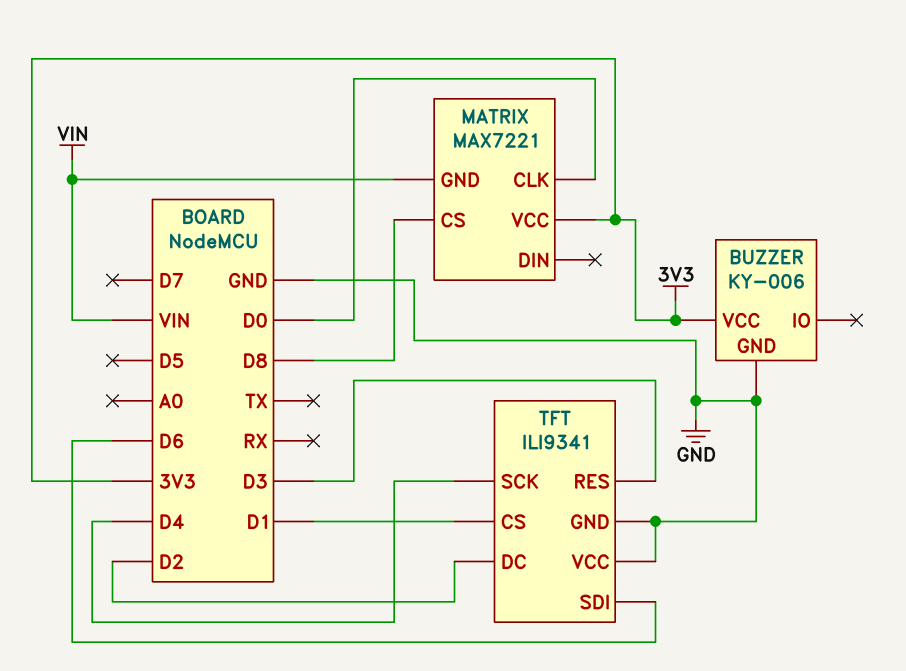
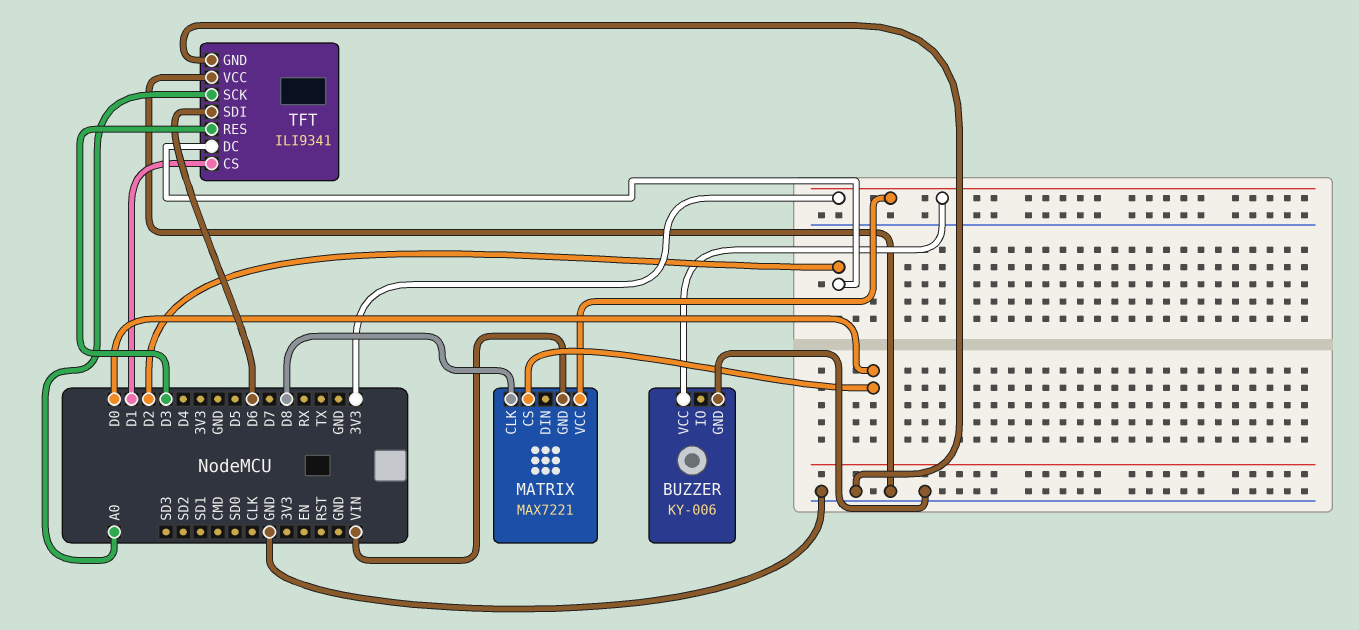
MATRIX pin CLK: D0 -> D8
MATRIX pin CS: D8 -> D0
TFT pin SCK: D4 -> A0

